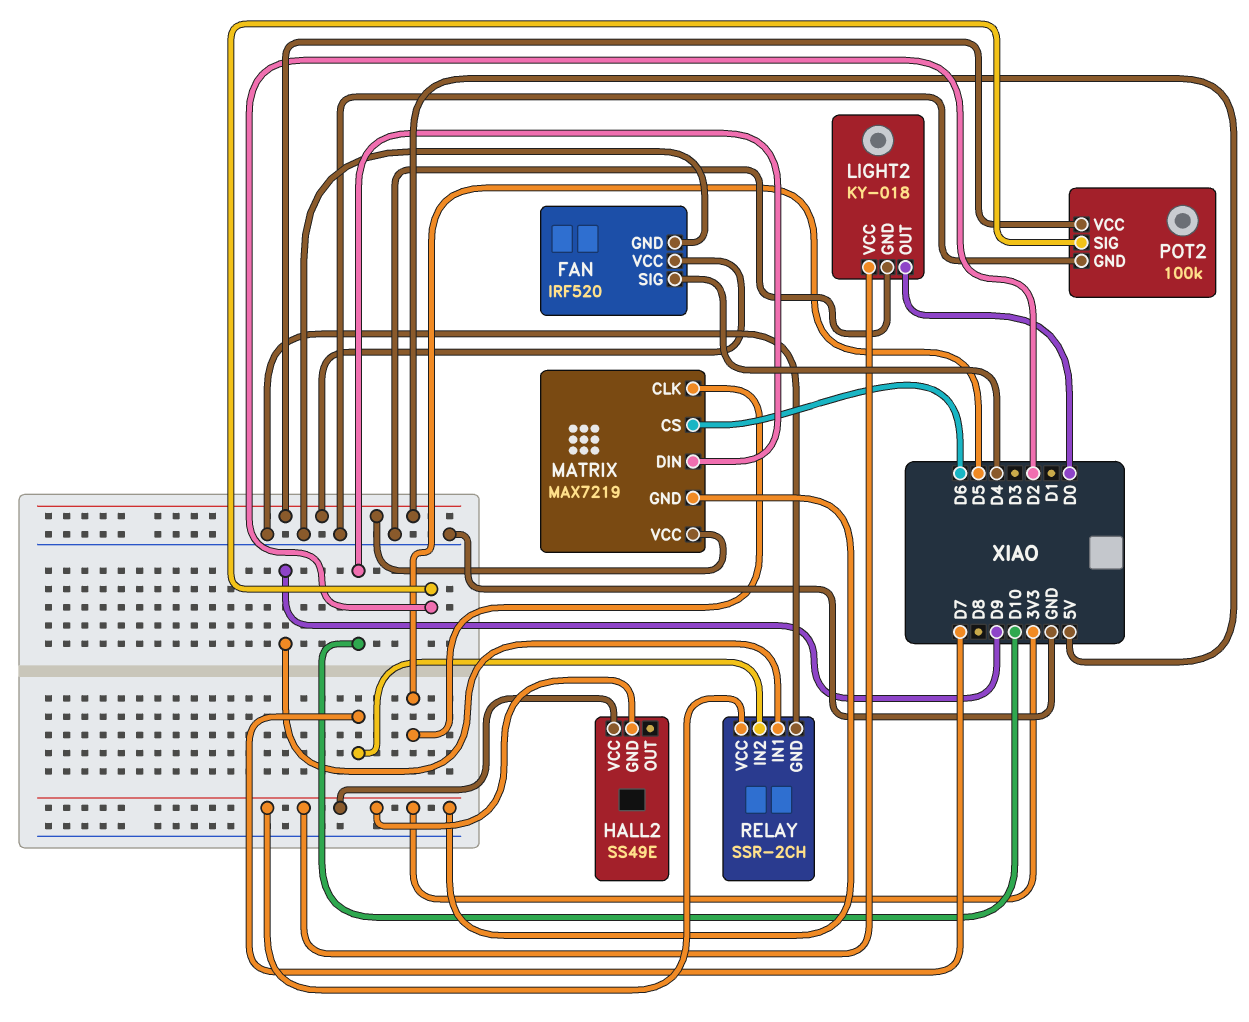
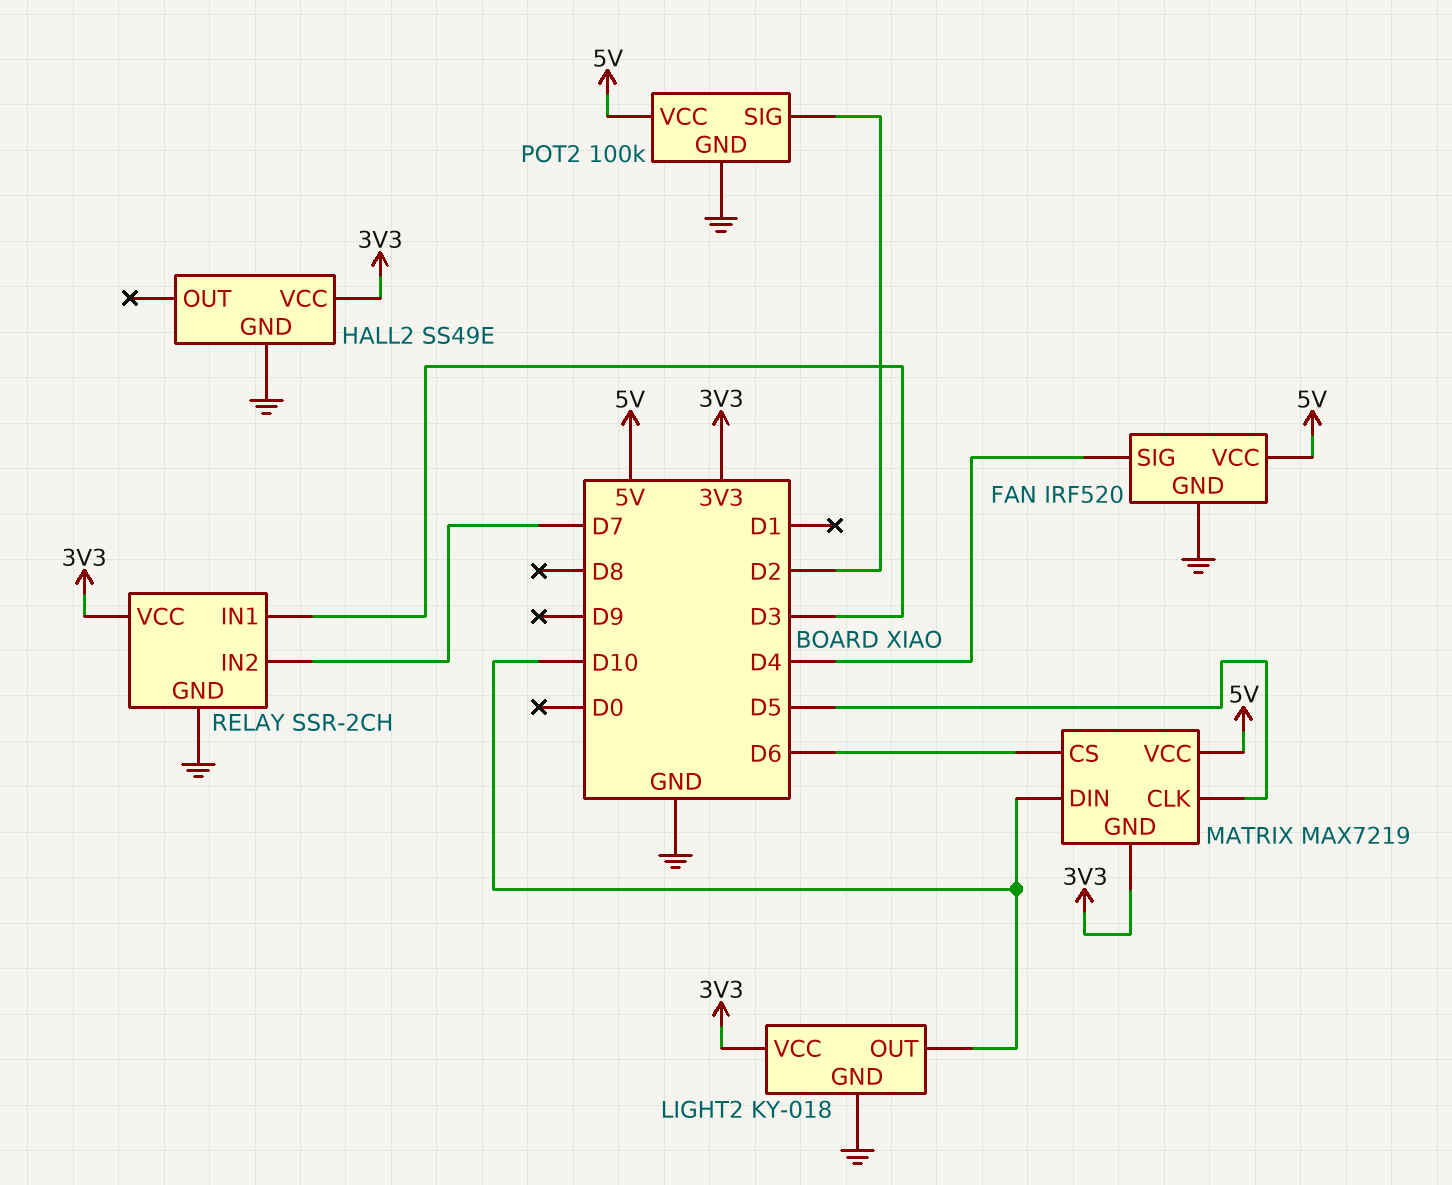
HALL2 pin GND: 3V3 -> GND
LIGHT2 pin OUT: D0 -> D10
RELAY pin IN1: D9 -> D3

